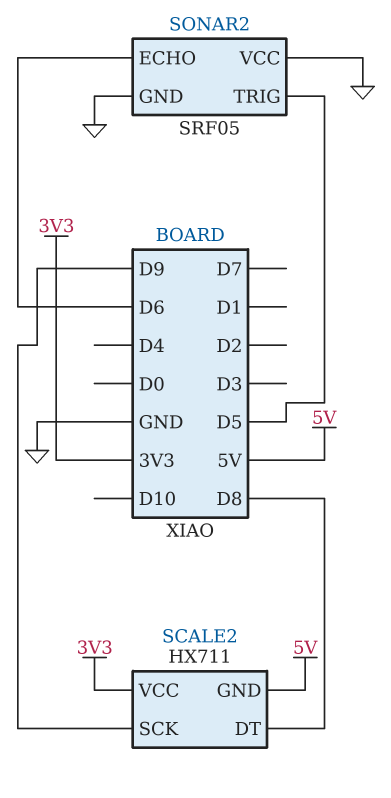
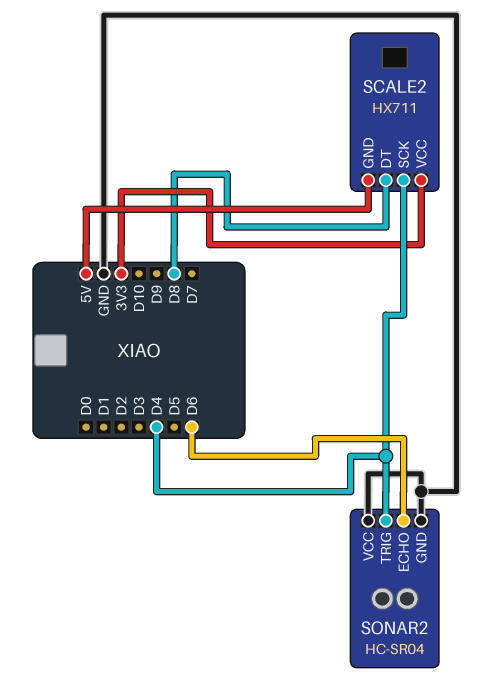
SCALE2 pin SCK: D9 -> D4
SONAR2: SRF05 -> HC-SR04
SONAR2 pin TRIG: D5 -> D4

